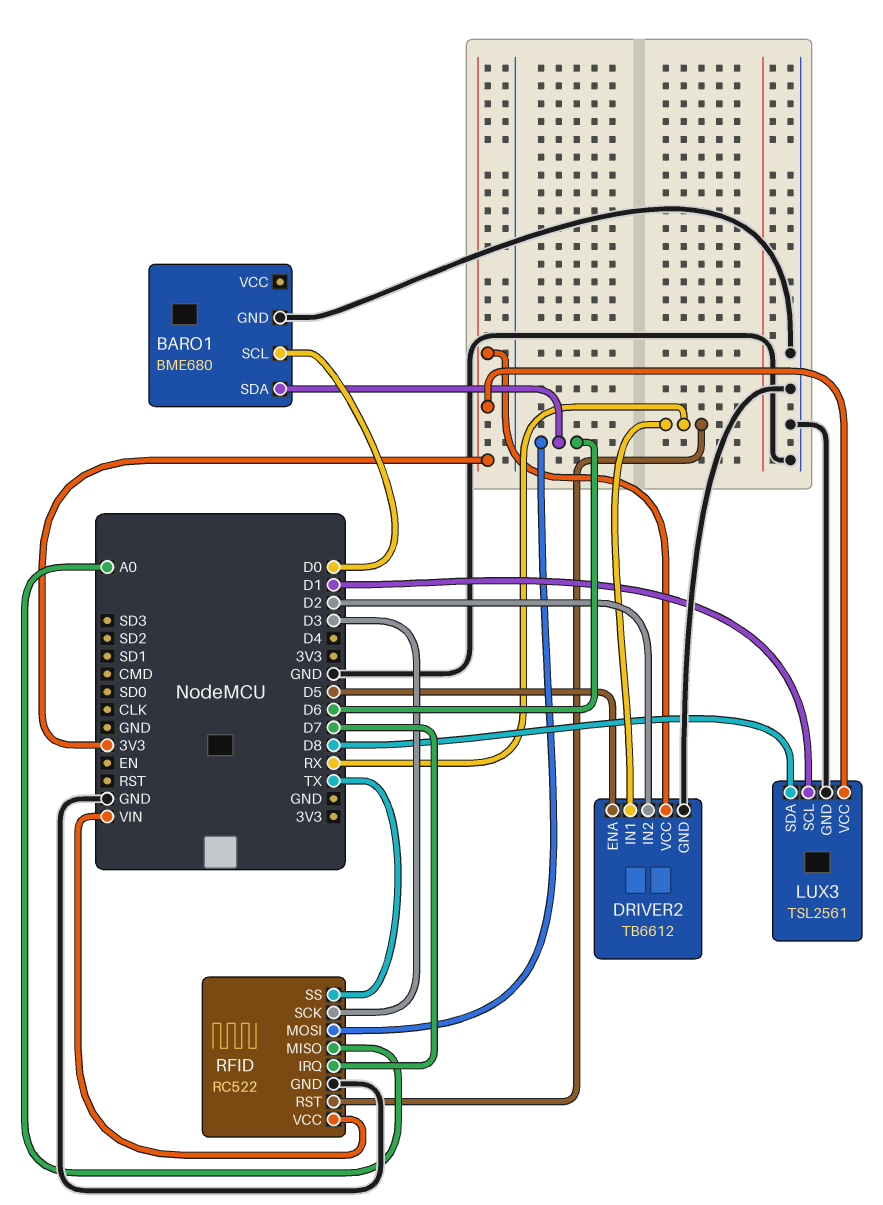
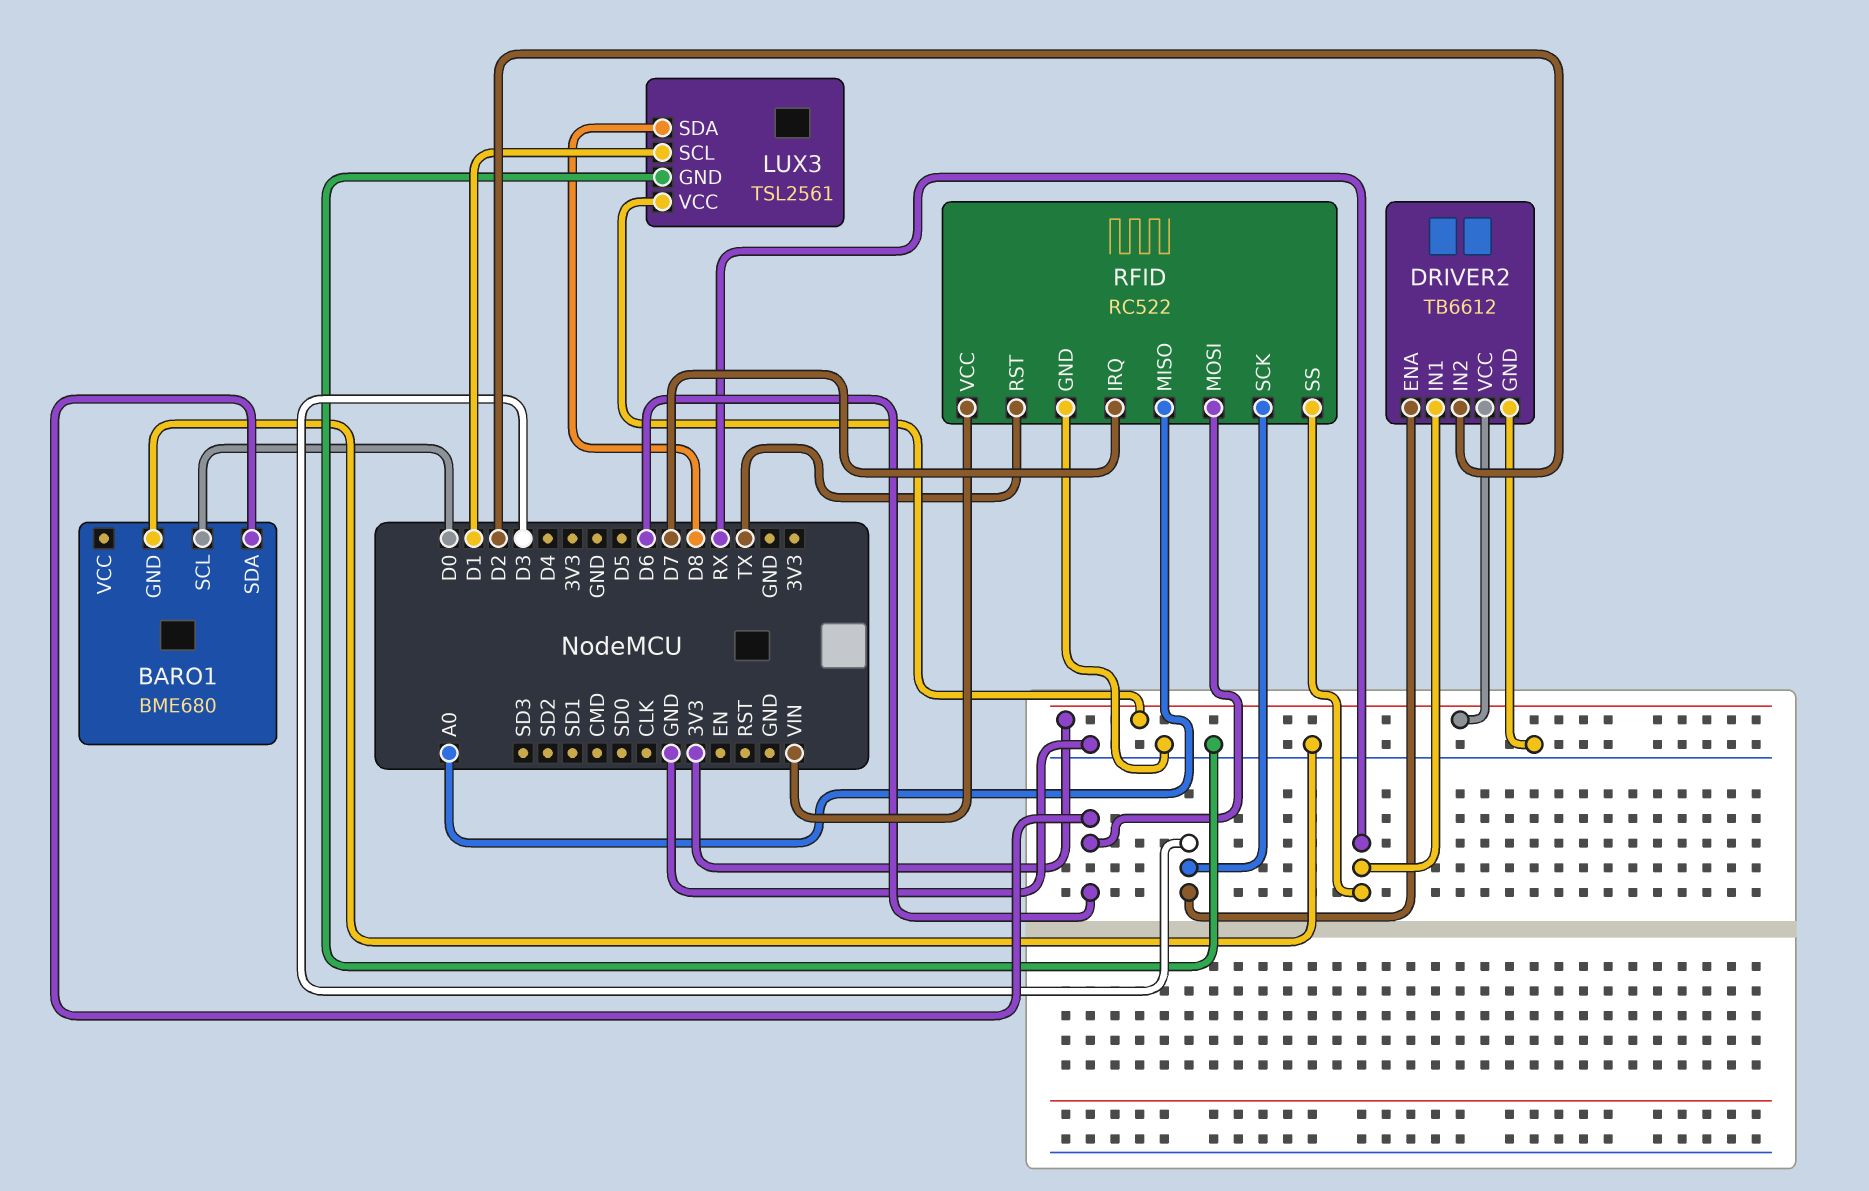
DRIVER2 pin ENA: D5 -> D3
RFID pin RST: RX -> TX
RFID pin SS: TX -> RX

